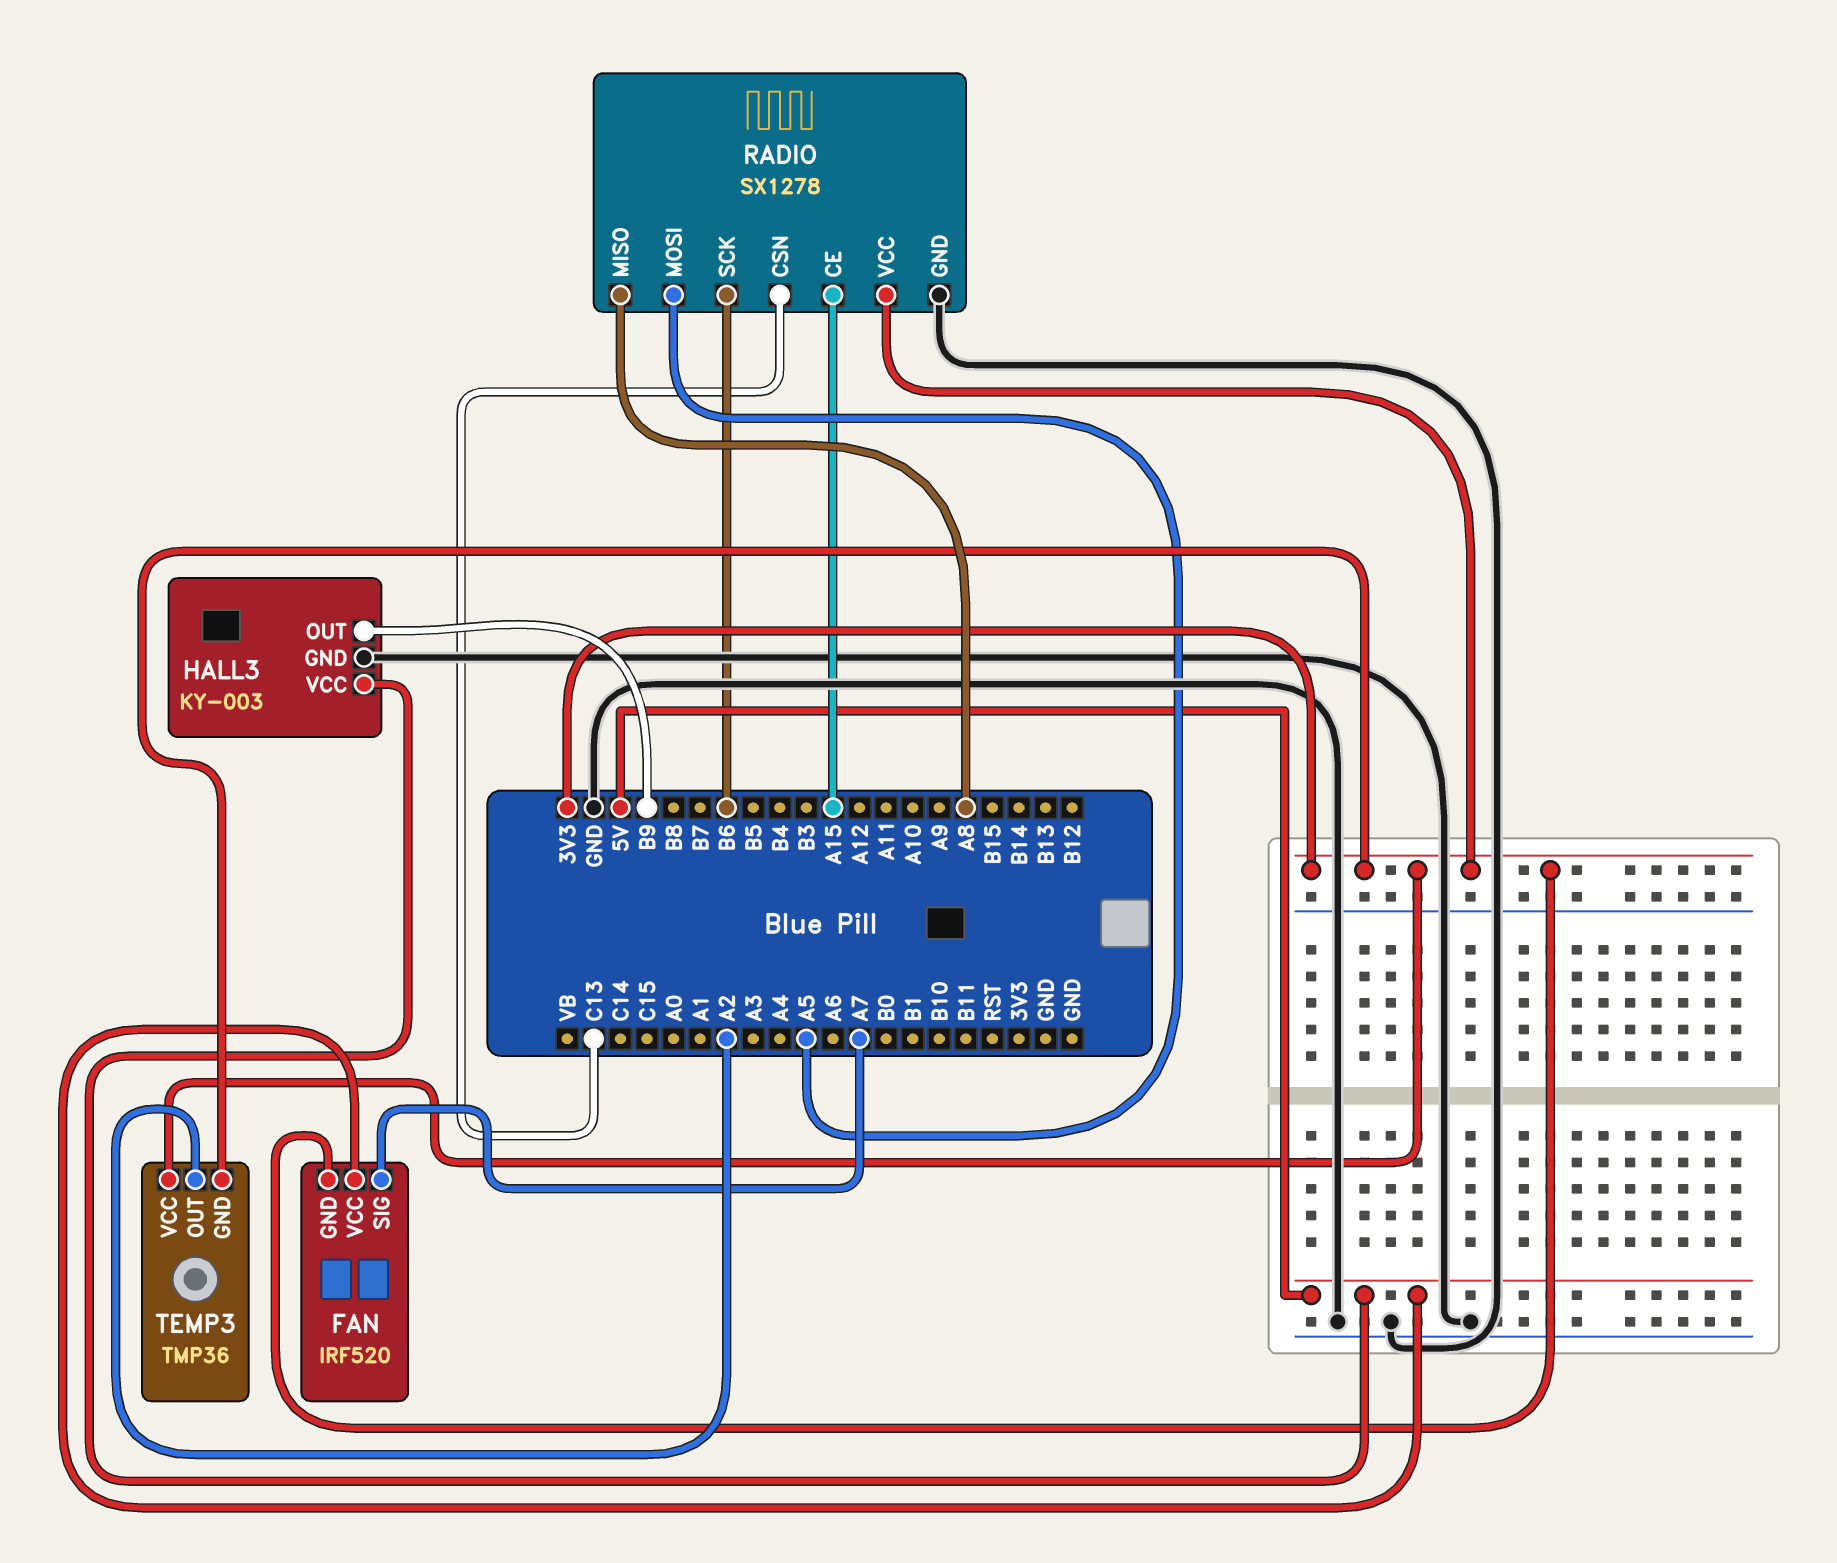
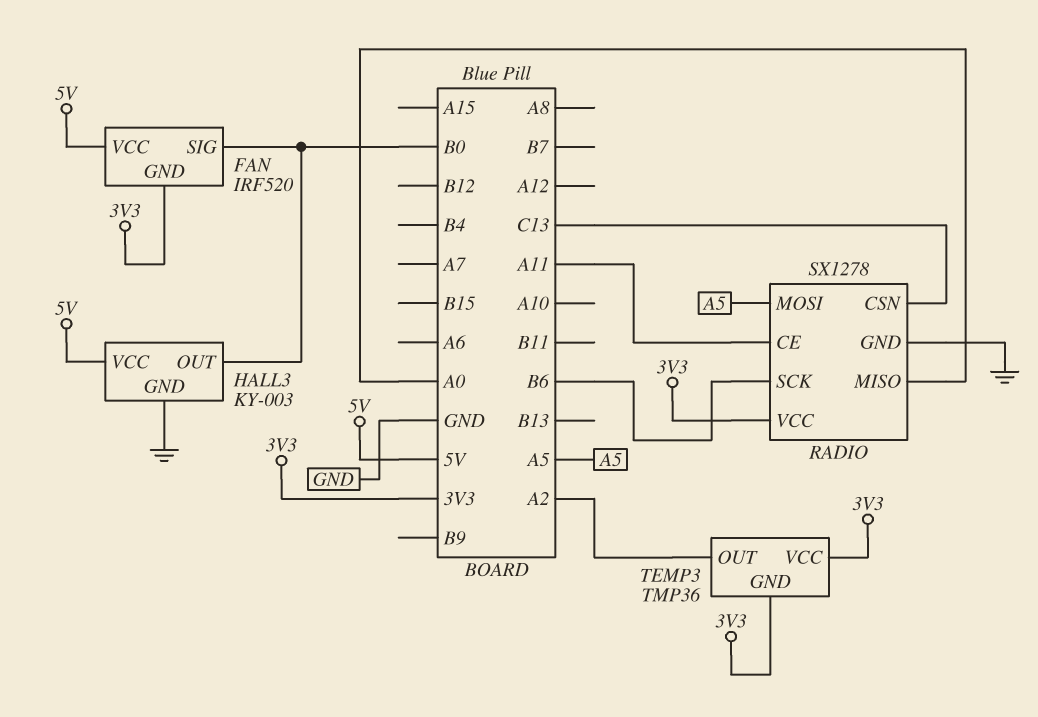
FAN pin SIG: A7 -> B0
HALL3 pin OUT: B9 -> B0
RADIO pin CE: A15 -> A11
RADIO pin MISO: A8 -> A0

